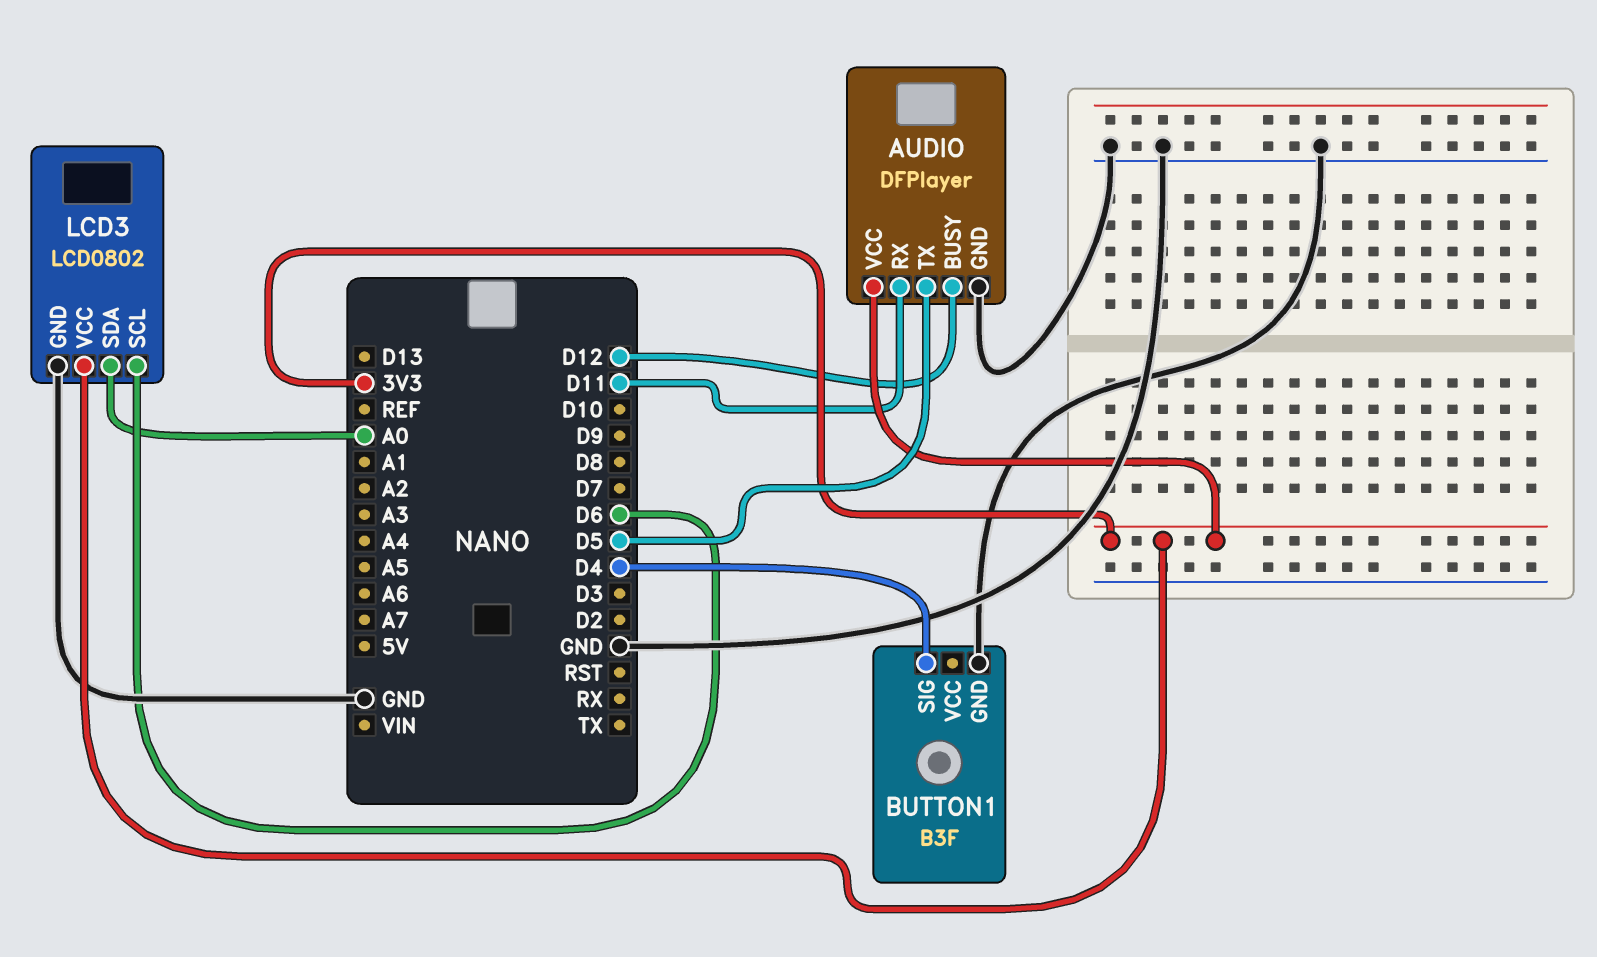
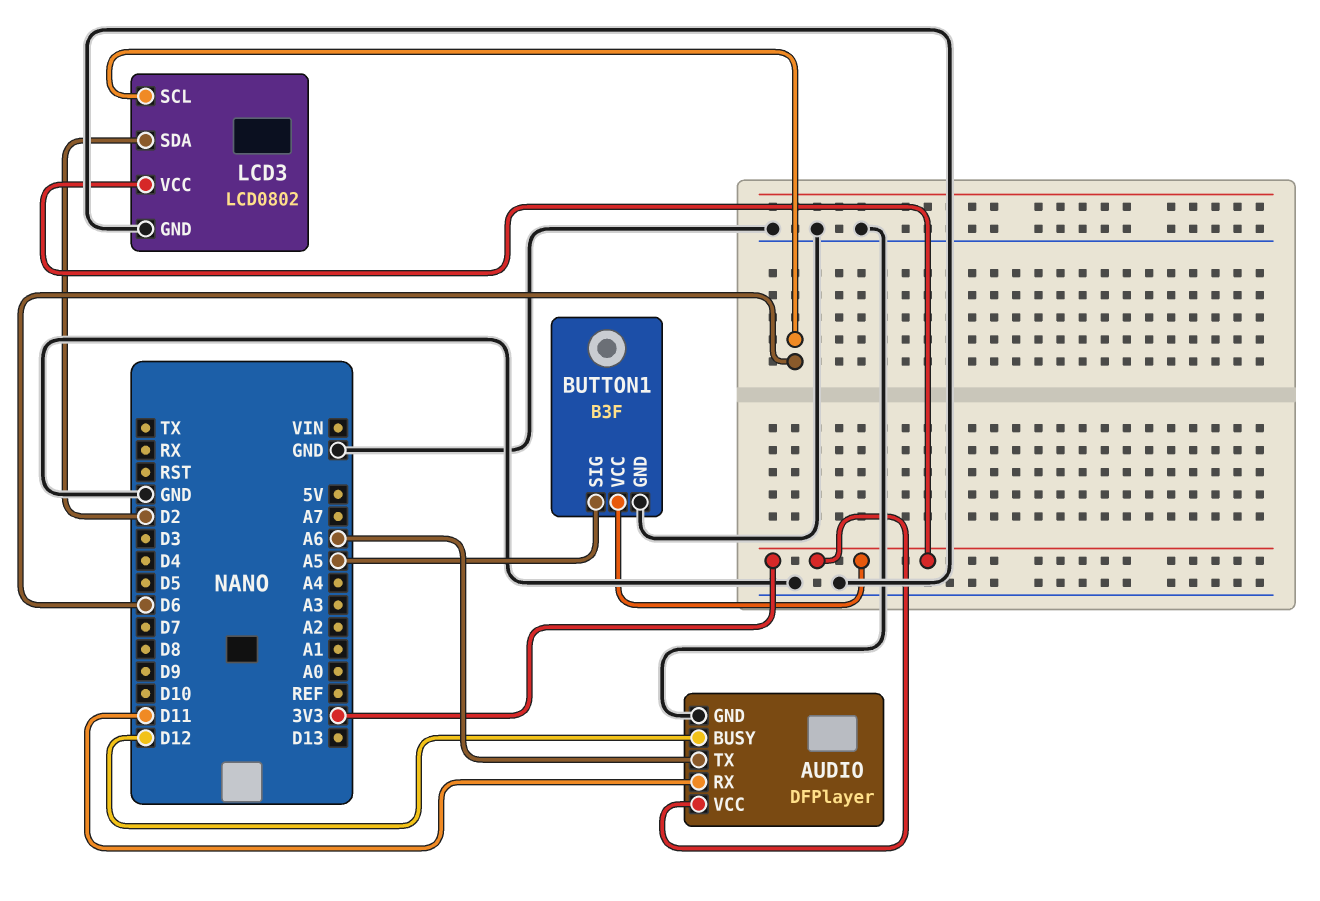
AUDIO pin TX: D5 -> A6
BUTTON1 pin SIG: D4 -> A5
BUTTON1 pin VCC: none -> 3V3
LCD3 pin SDA: A0 -> D2

